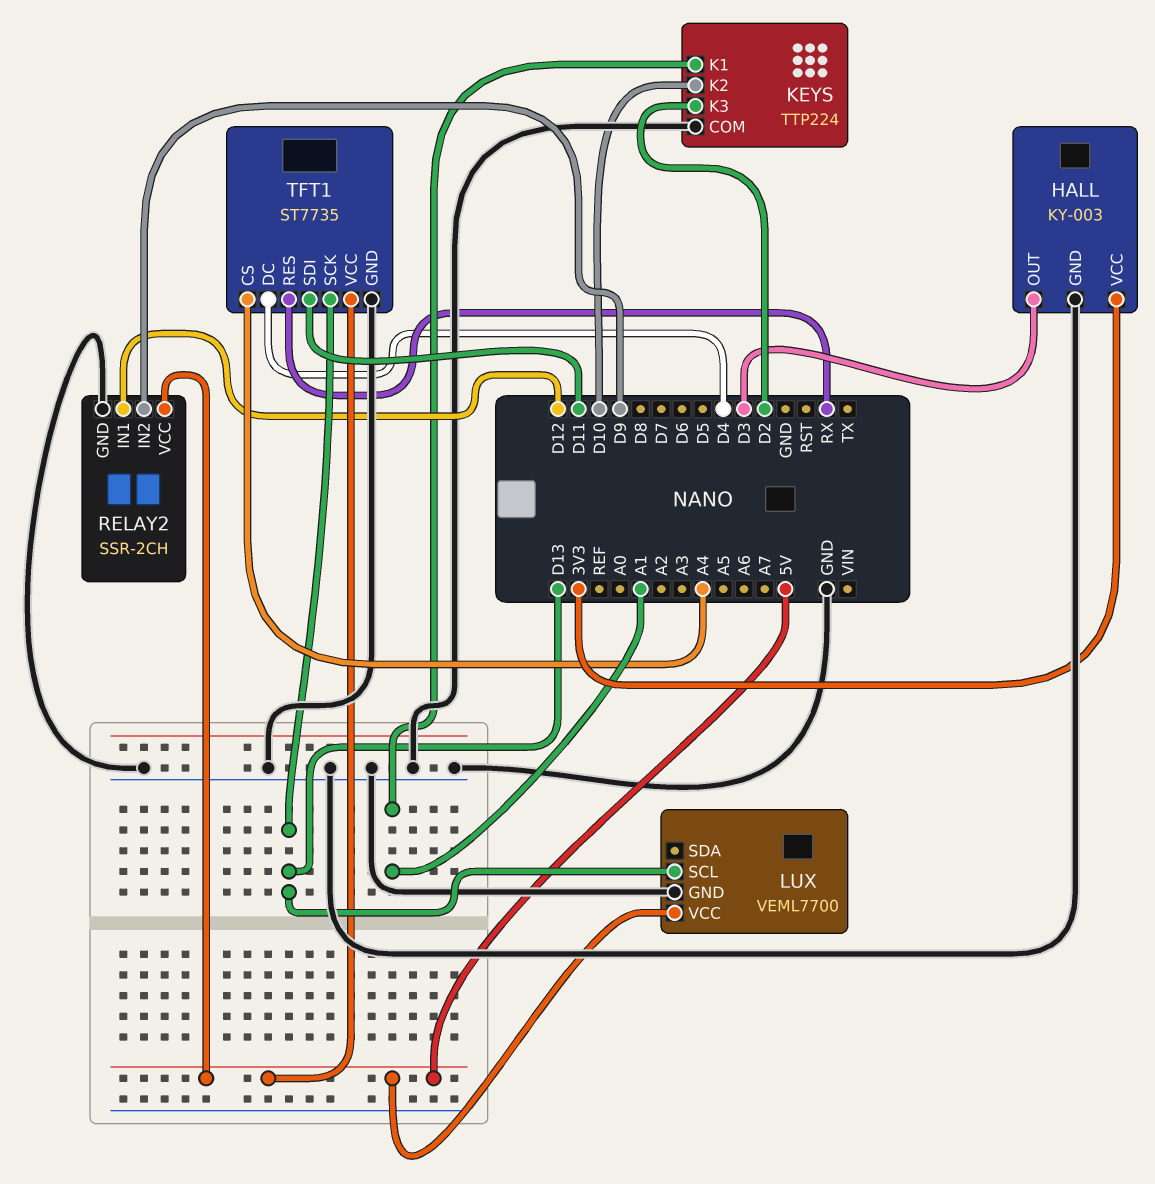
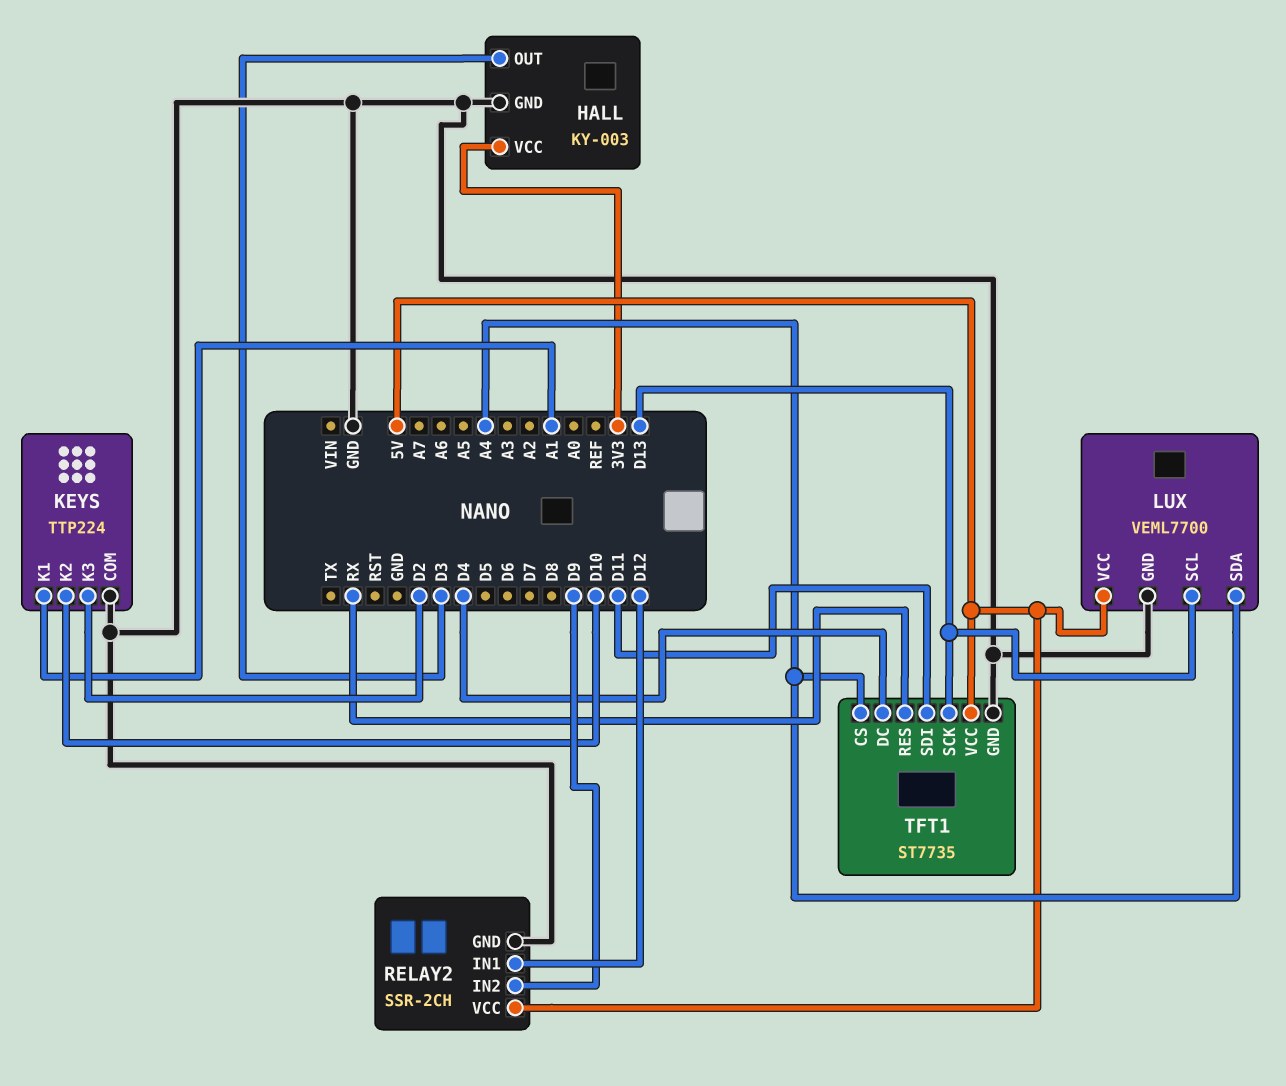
LUX pin SDA: none -> A4

